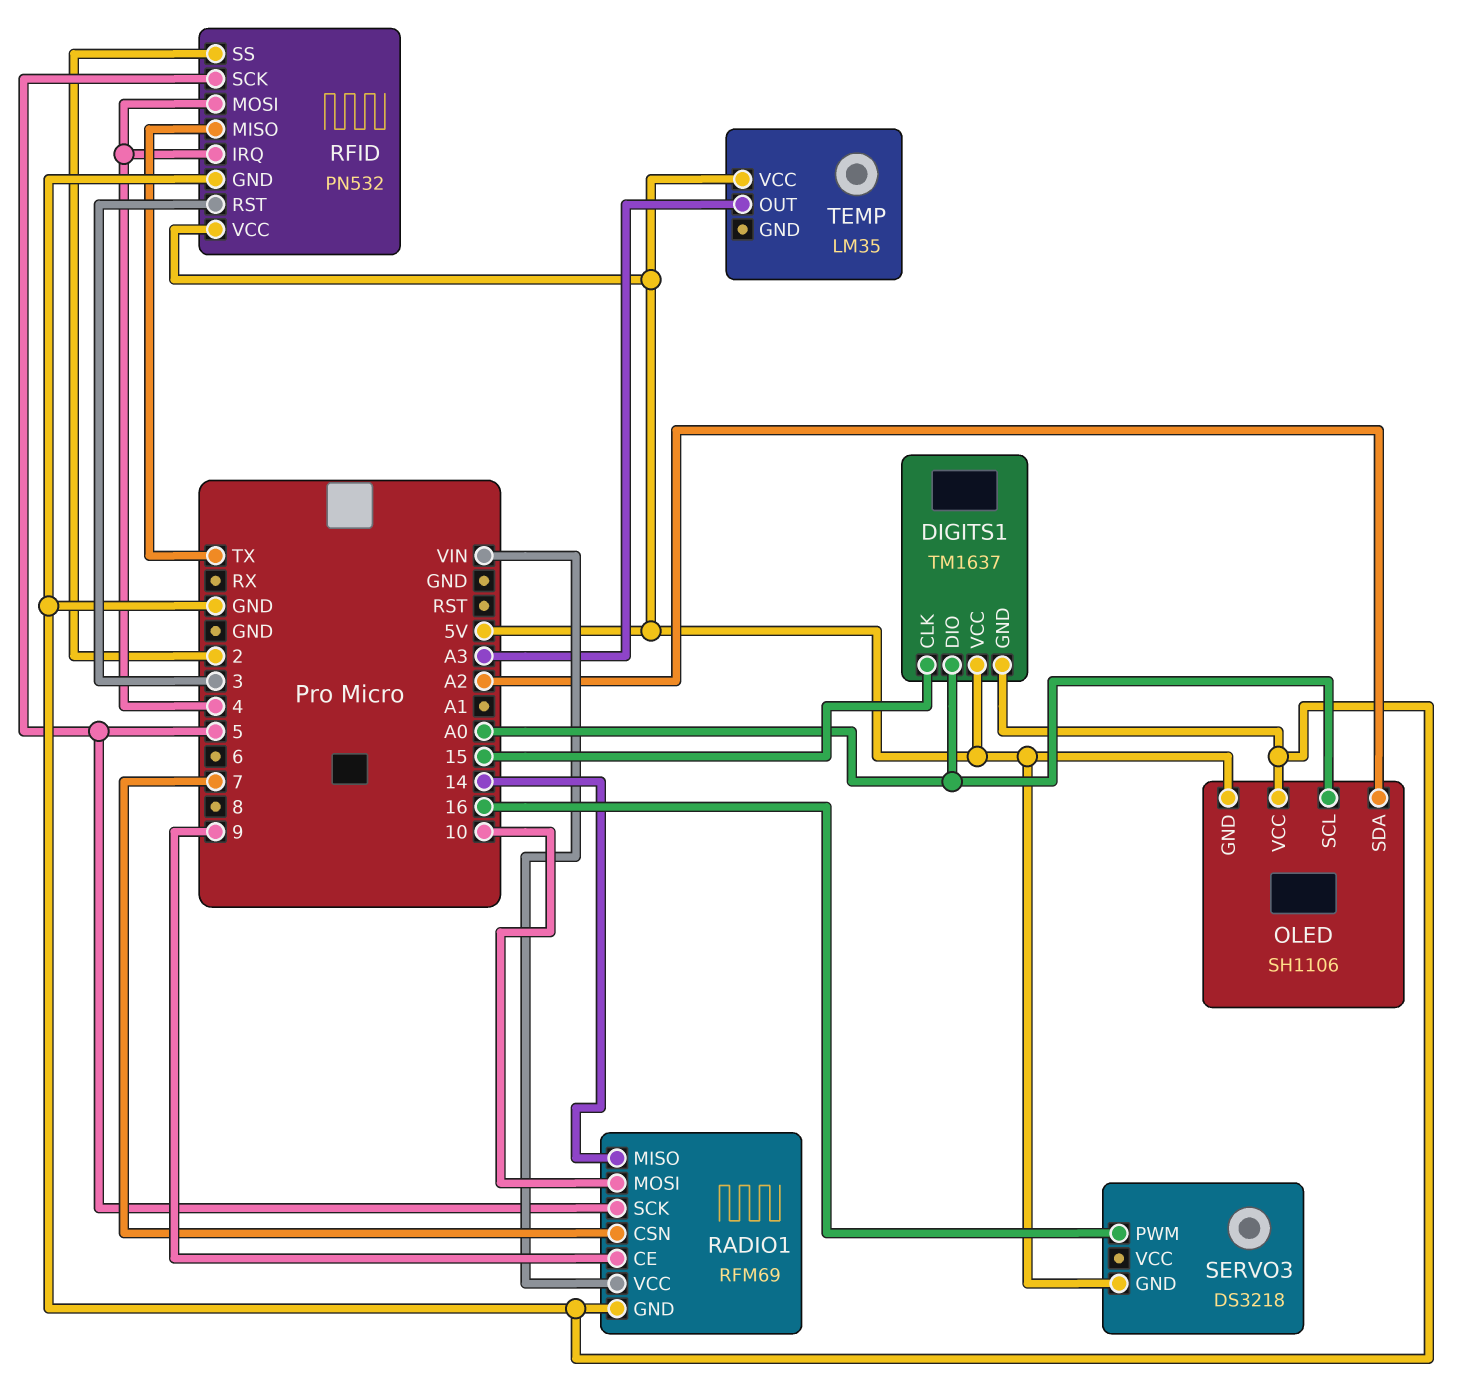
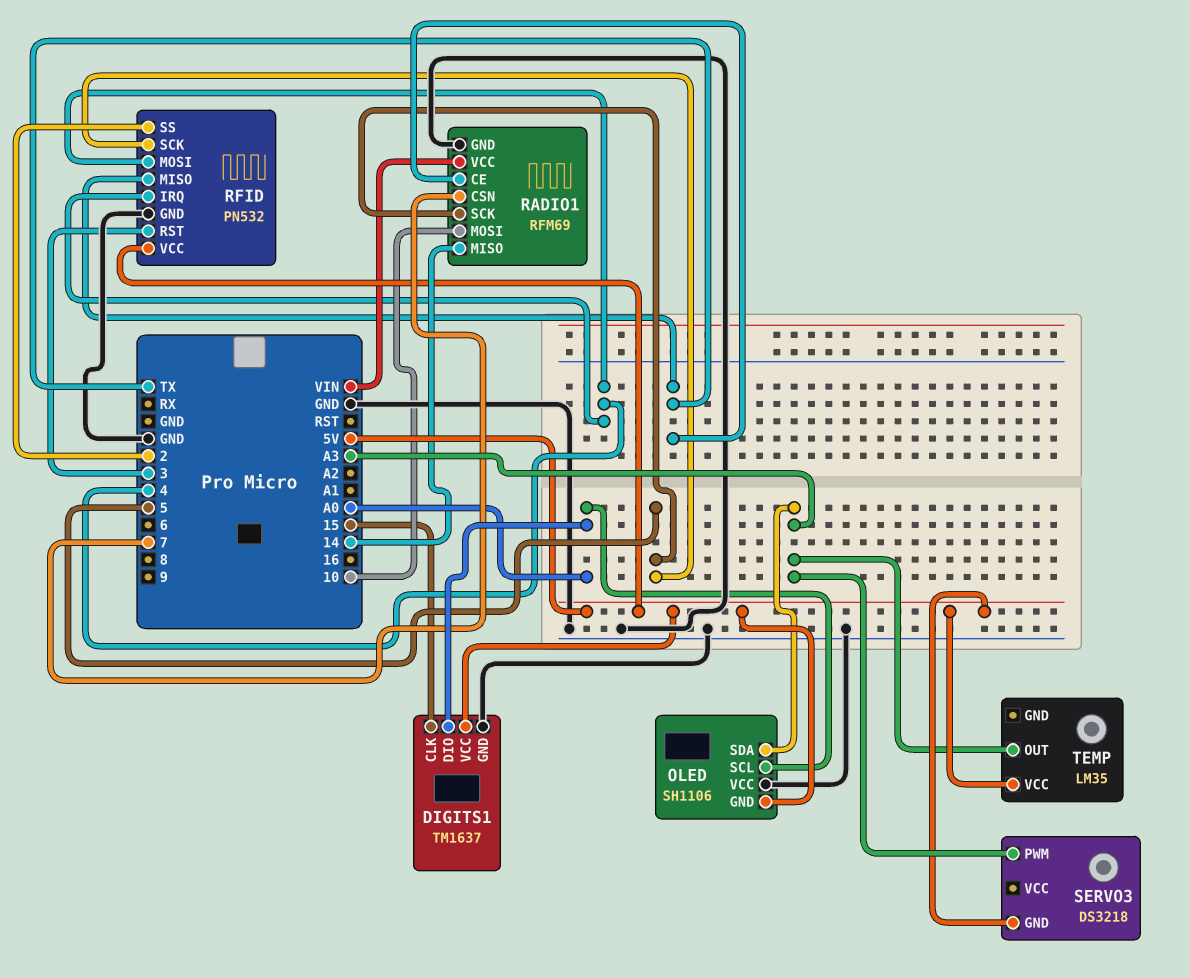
OLED pin SDA: A2 -> A3
RADIO1 pin CE: 9 -> TX
SERVO3 pin PWM: 16 -> A3

